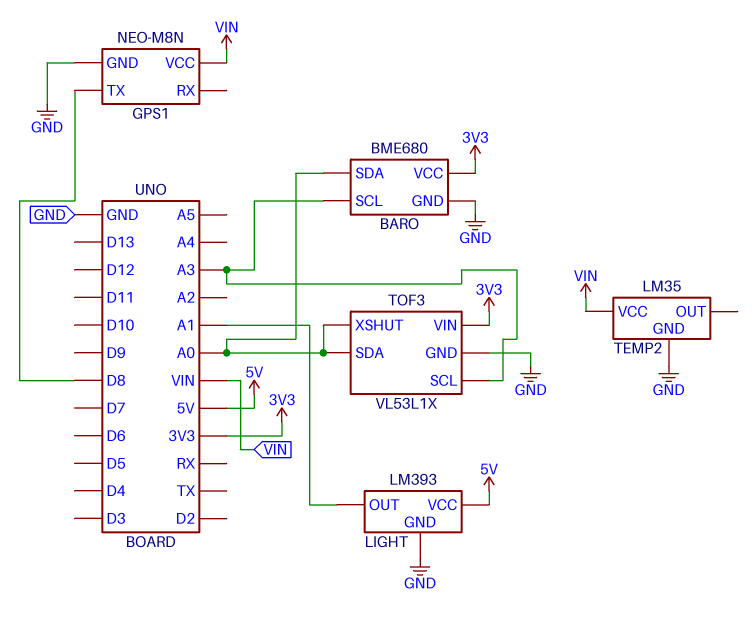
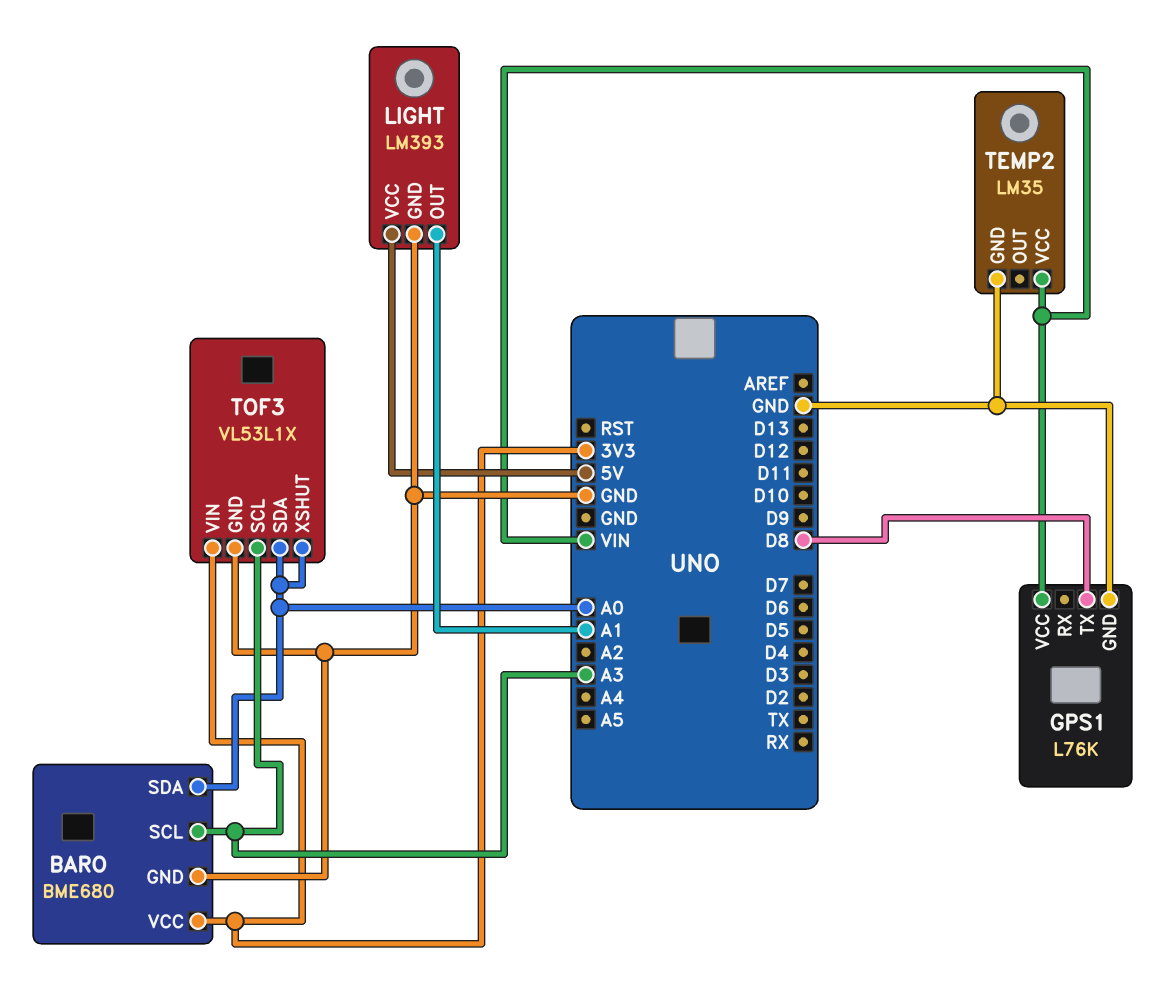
GPS1: NEO-M8N -> L76K

